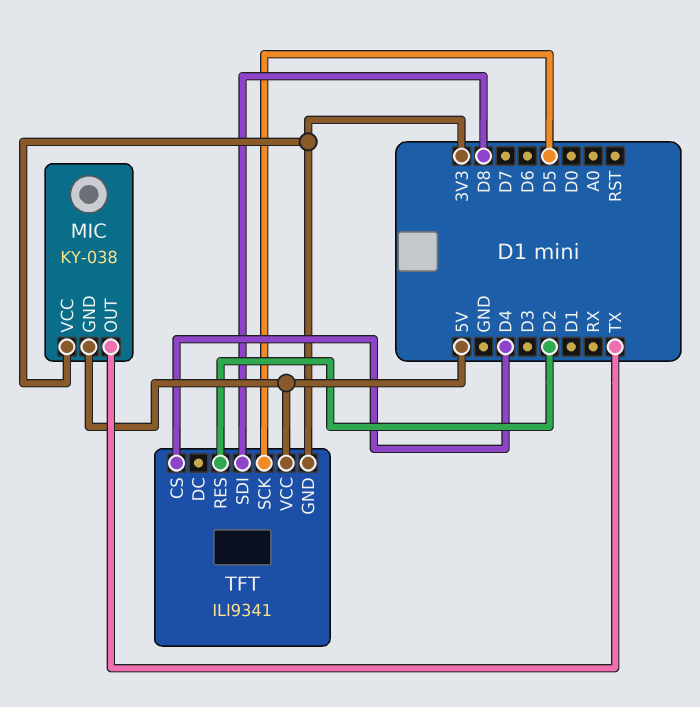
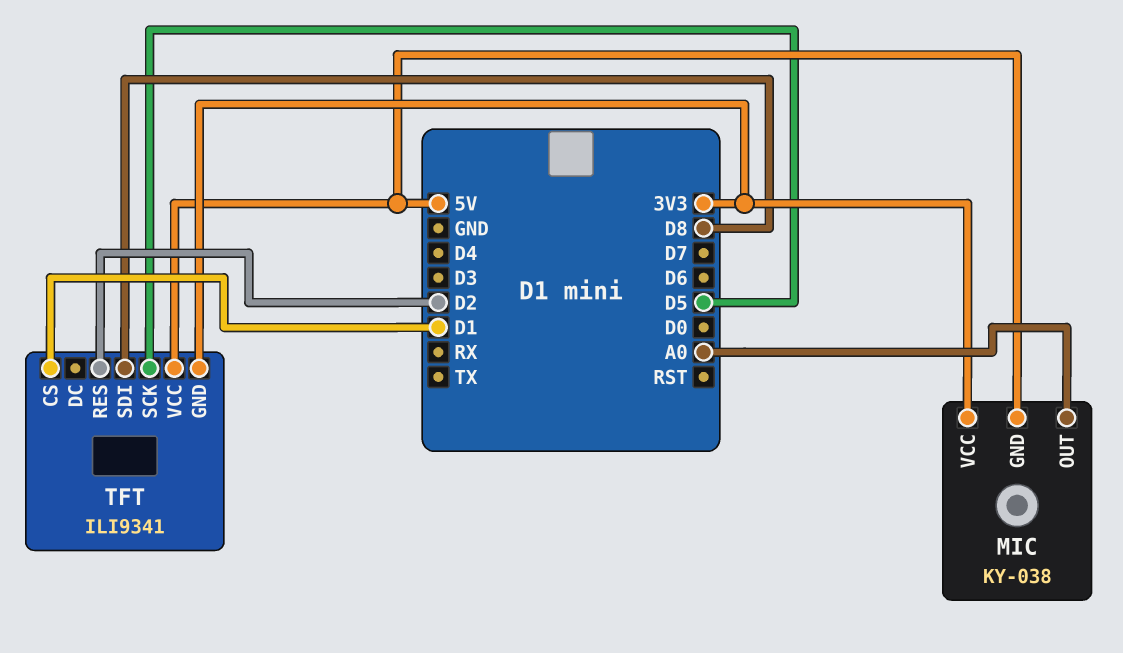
MIC pin OUT: TX -> A0
TFT pin CS: D4 -> D1

